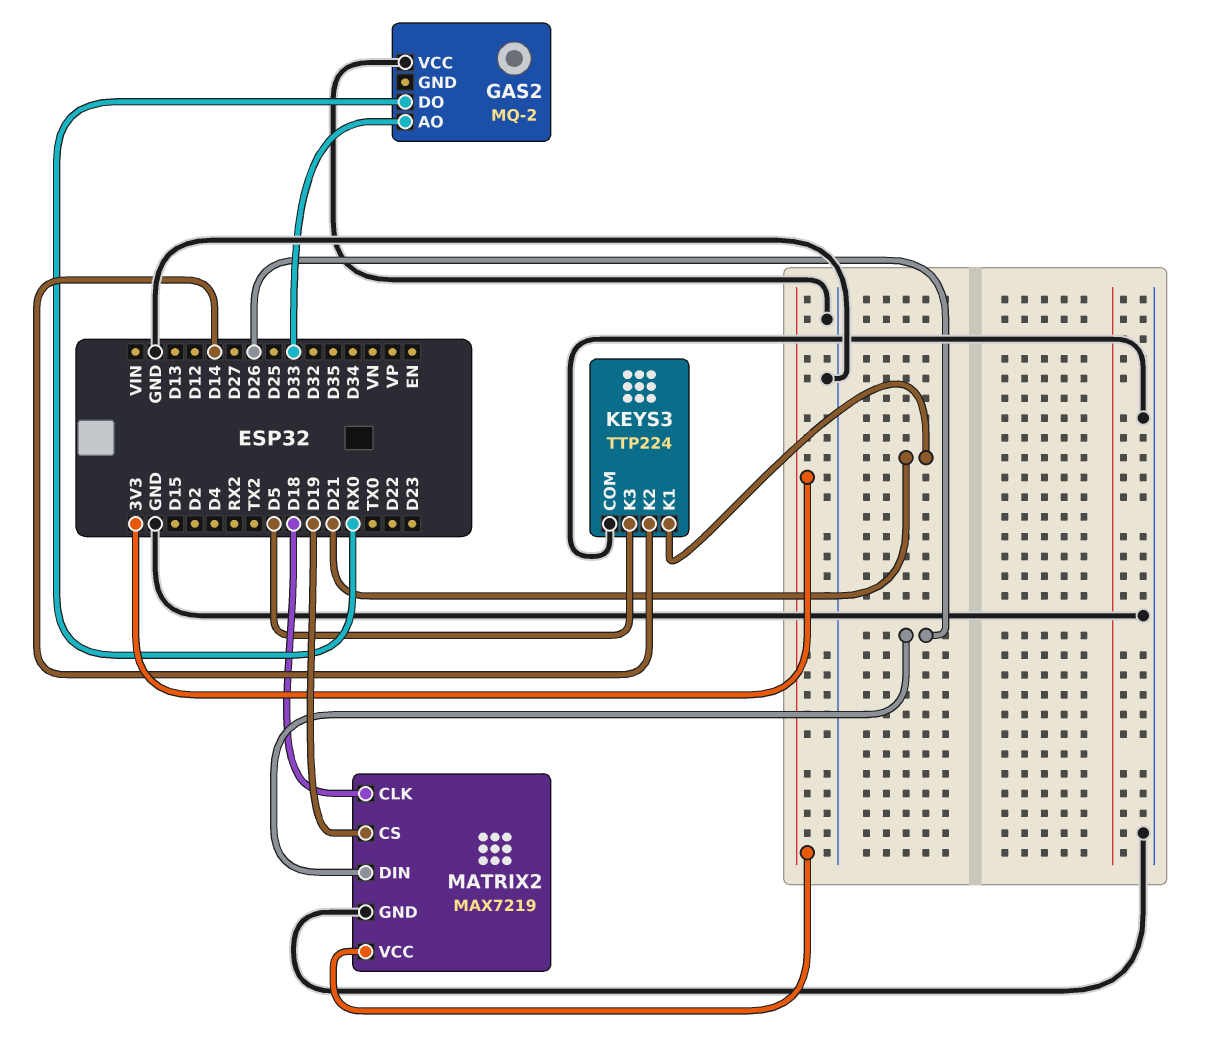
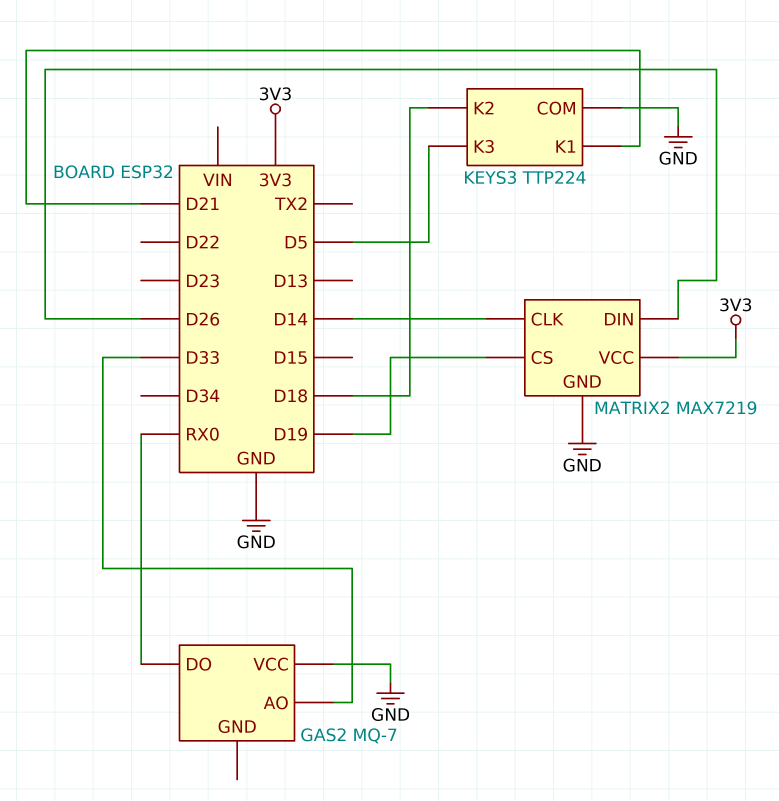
GAS2: MQ-2 -> MQ-7
KEYS3 pin K2: D14 -> D18
MATRIX2 pin CLK: D18 -> D14

